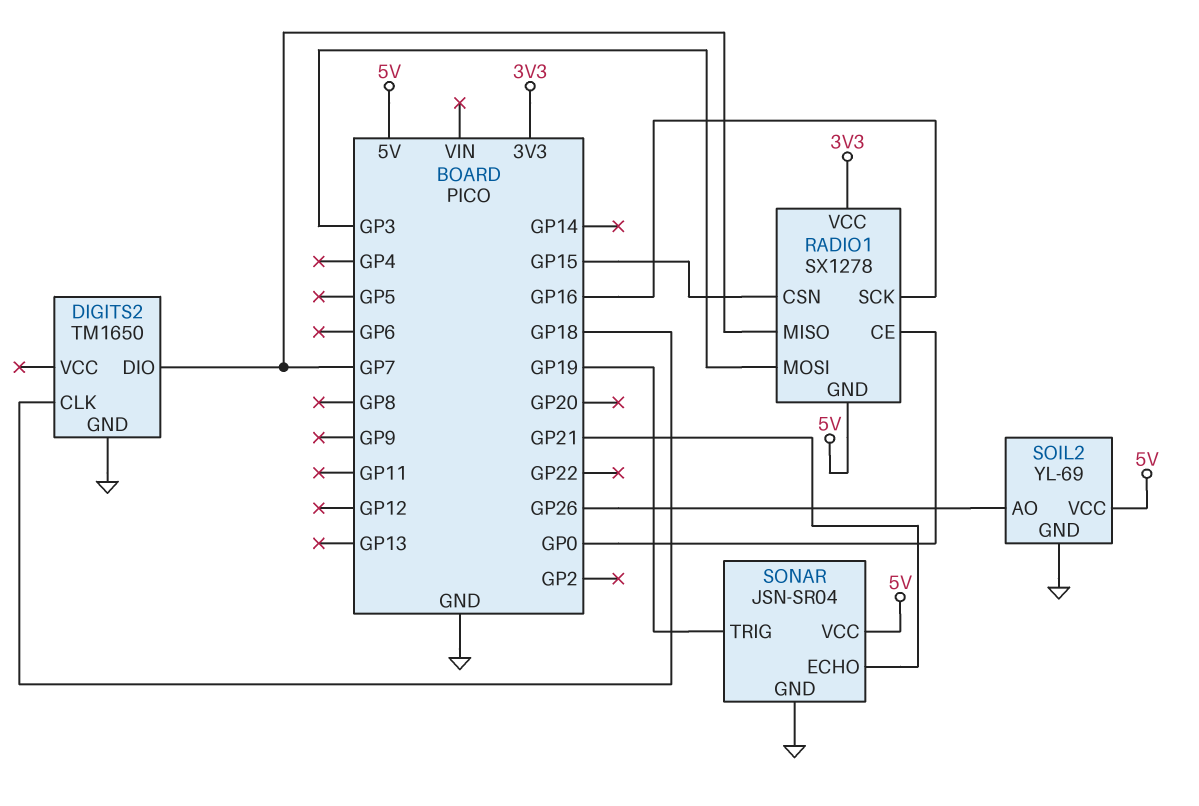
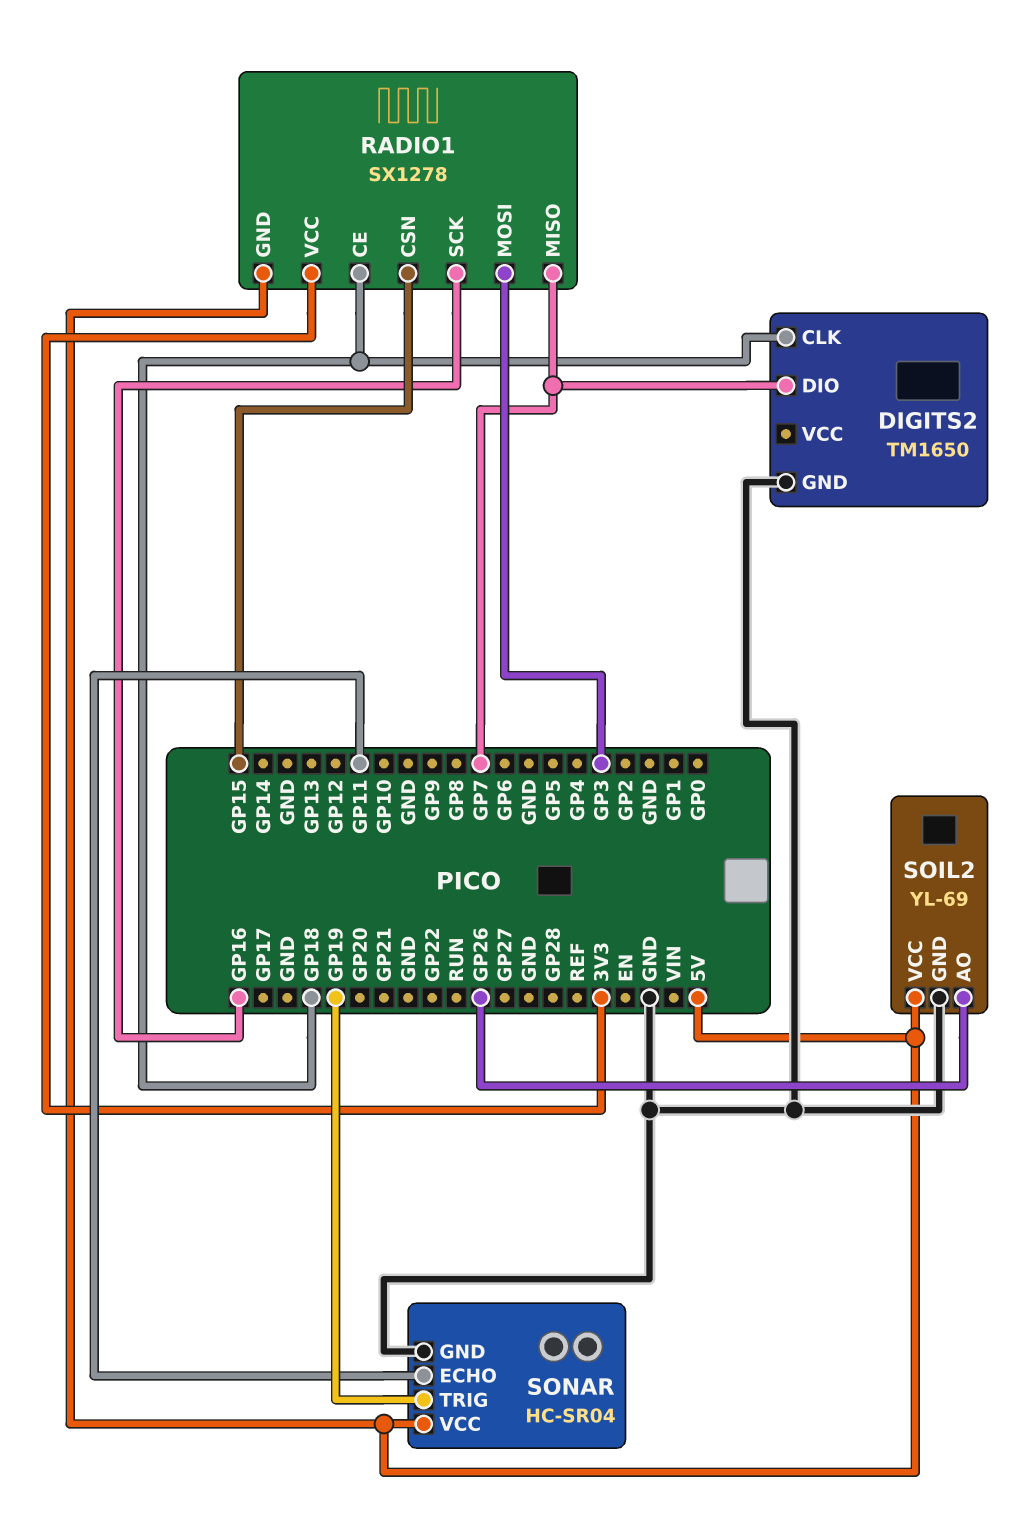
RADIO1 pin CE: GP0 -> GP18
SONAR: JSN-SR04 -> HC-SR04
SONAR pin ECHO: GP21 -> GP11

